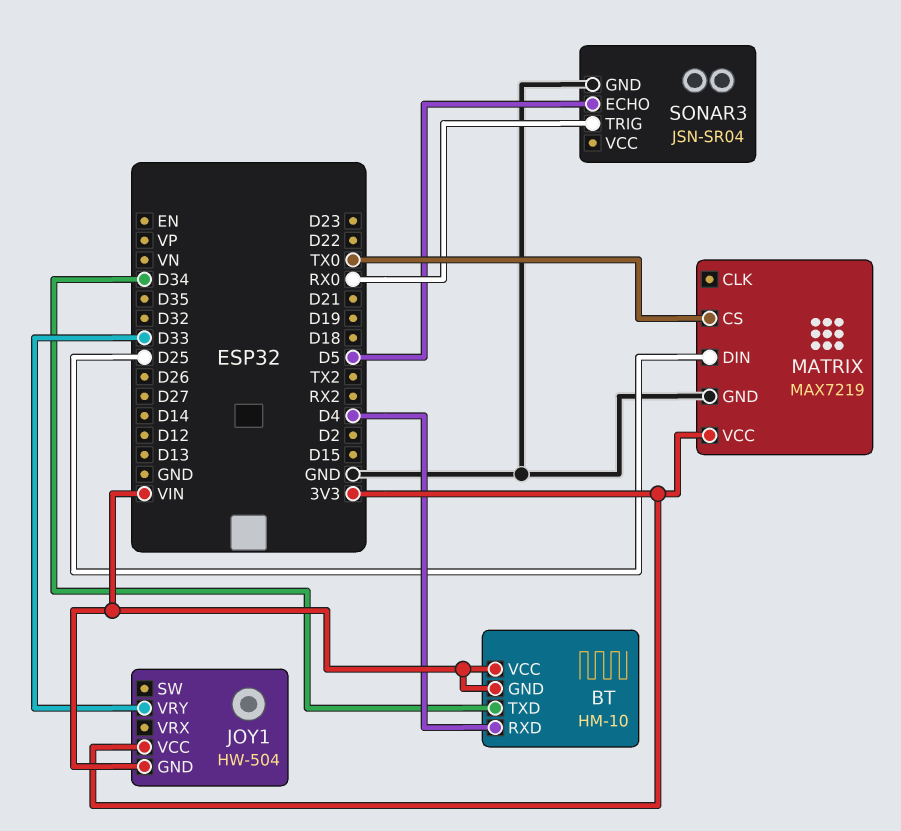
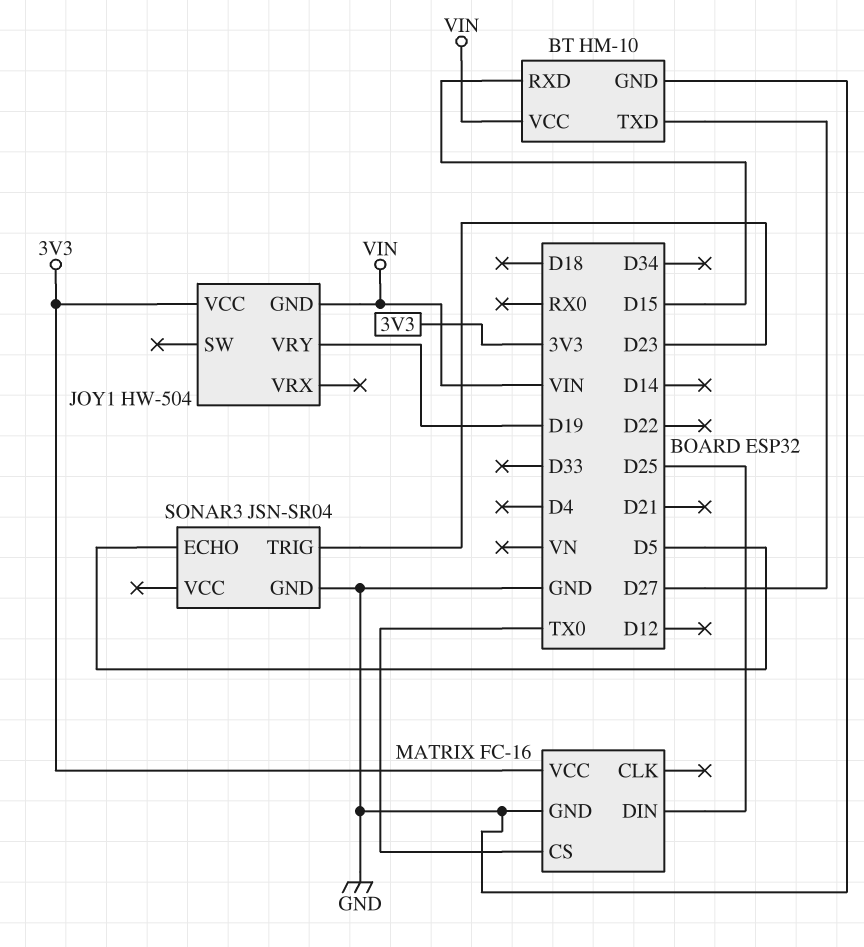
BT pin GND: VIN -> GND
BT pin RXD: D4 -> D15
BT pin TXD: D34 -> D27
JOY1 pin VRY: D33 -> D19
MATRIX: MAX7219 -> FC-16
SONAR3 pin TRIG: RX0 -> D23

